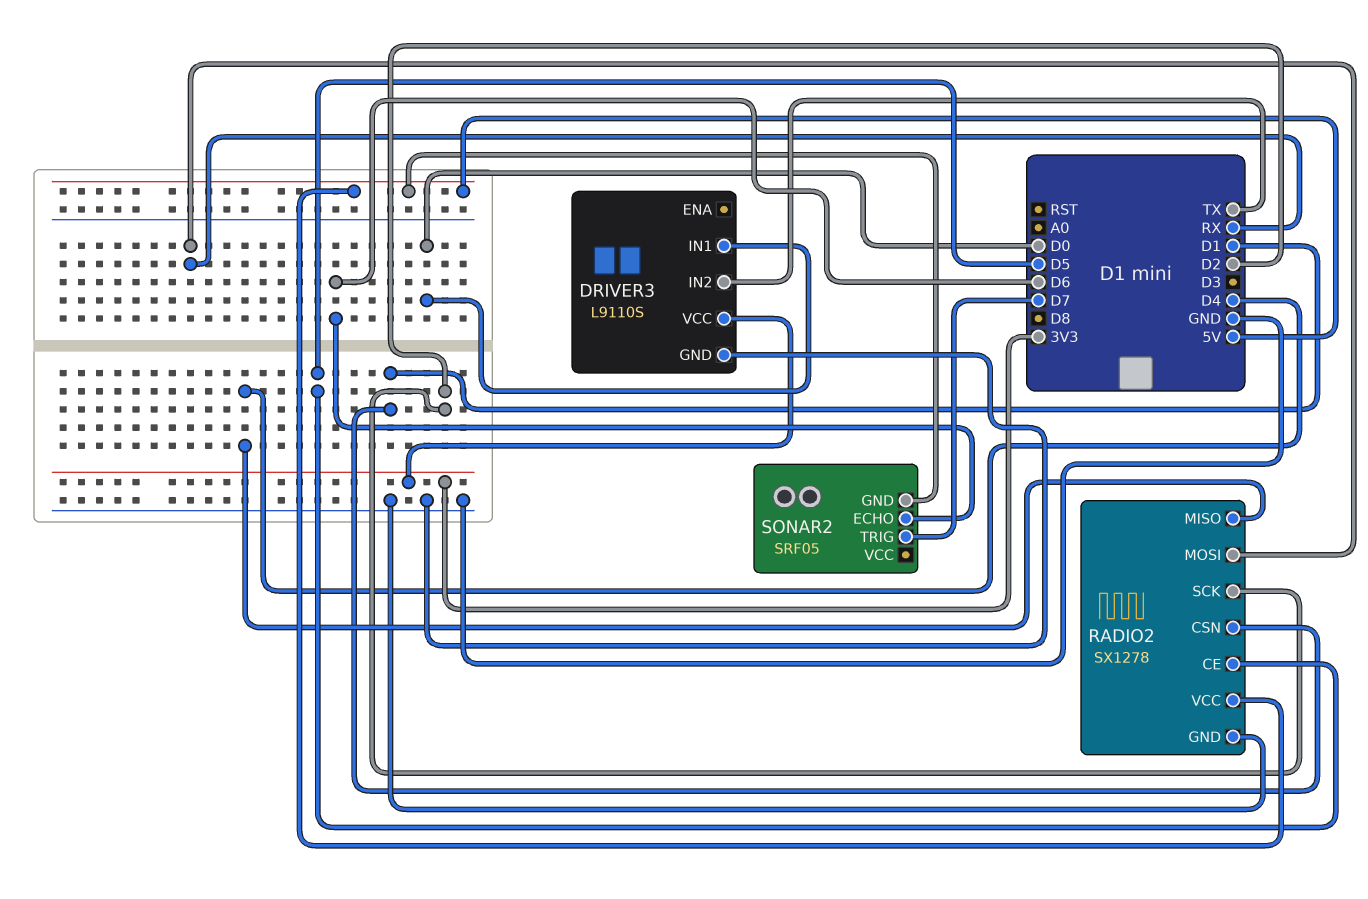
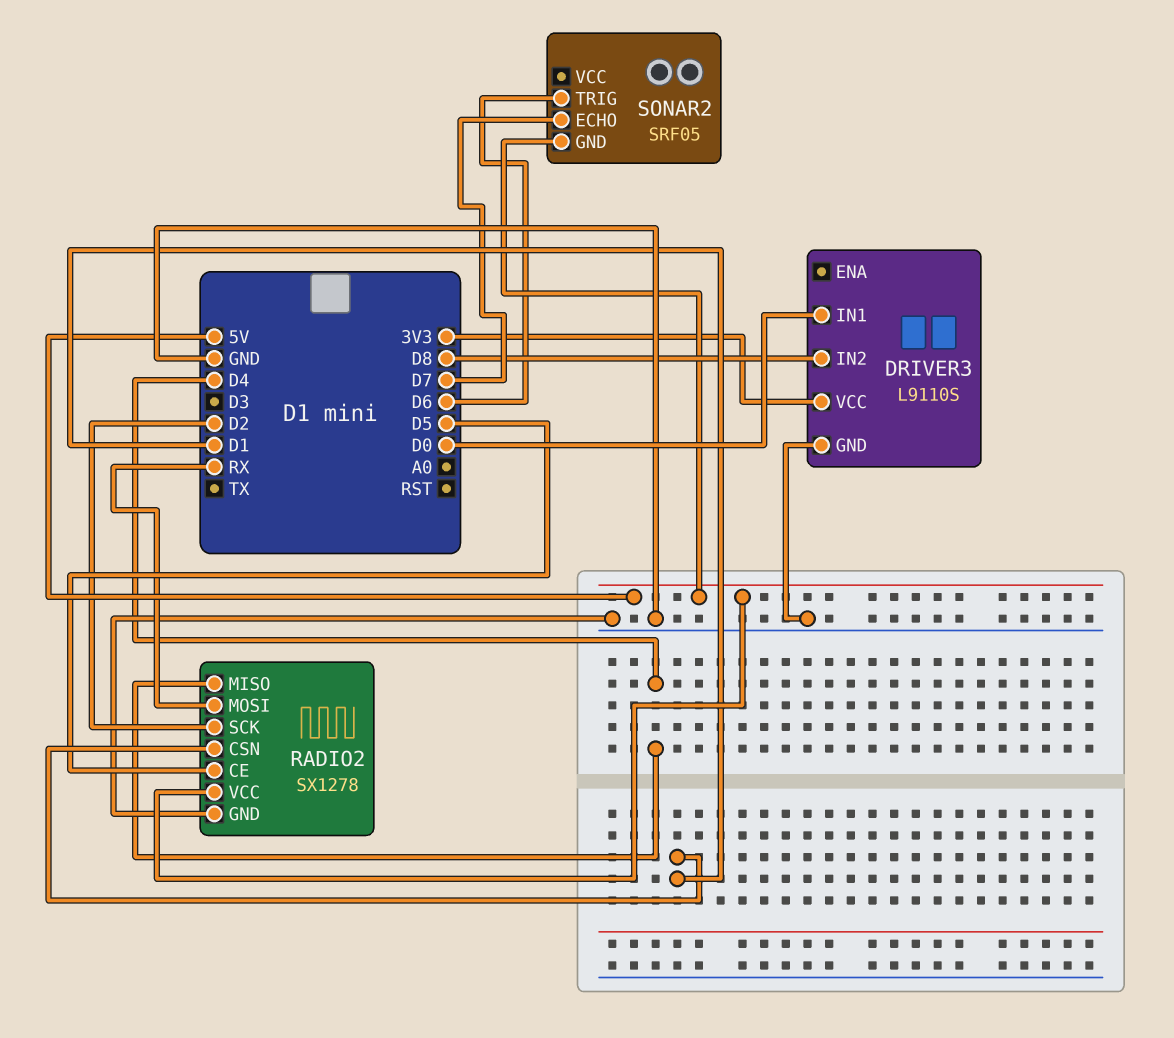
DRIVER3 pin IN2: TX -> D8
SONAR2 pin ECHO: D6 -> D7
SONAR2 pin TRIG: D7 -> D6

